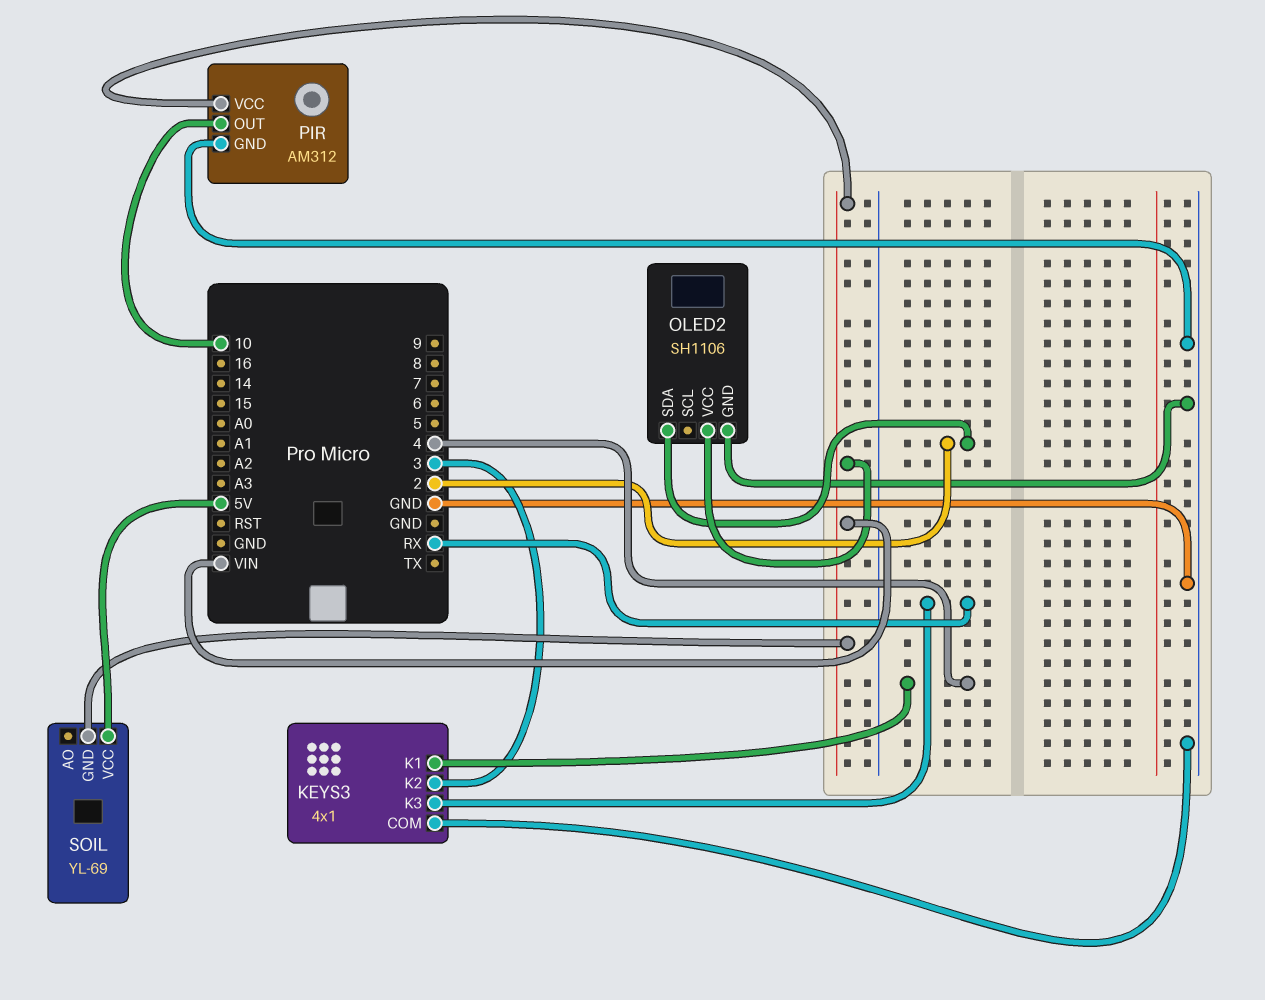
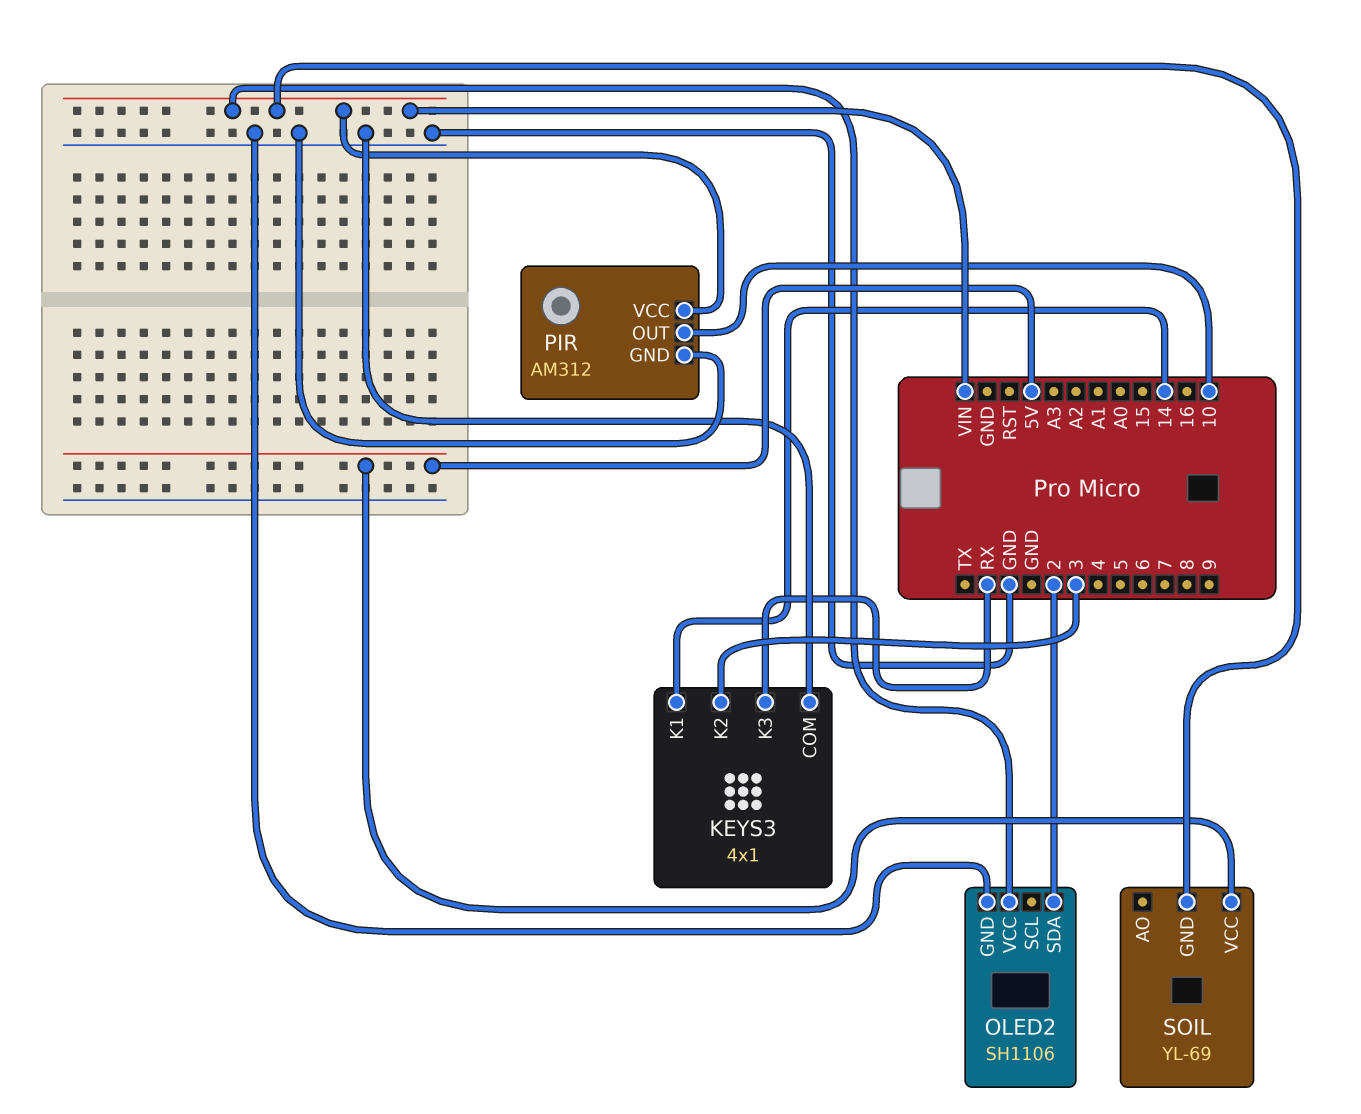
KEYS3 pin K1: 4 -> 14

